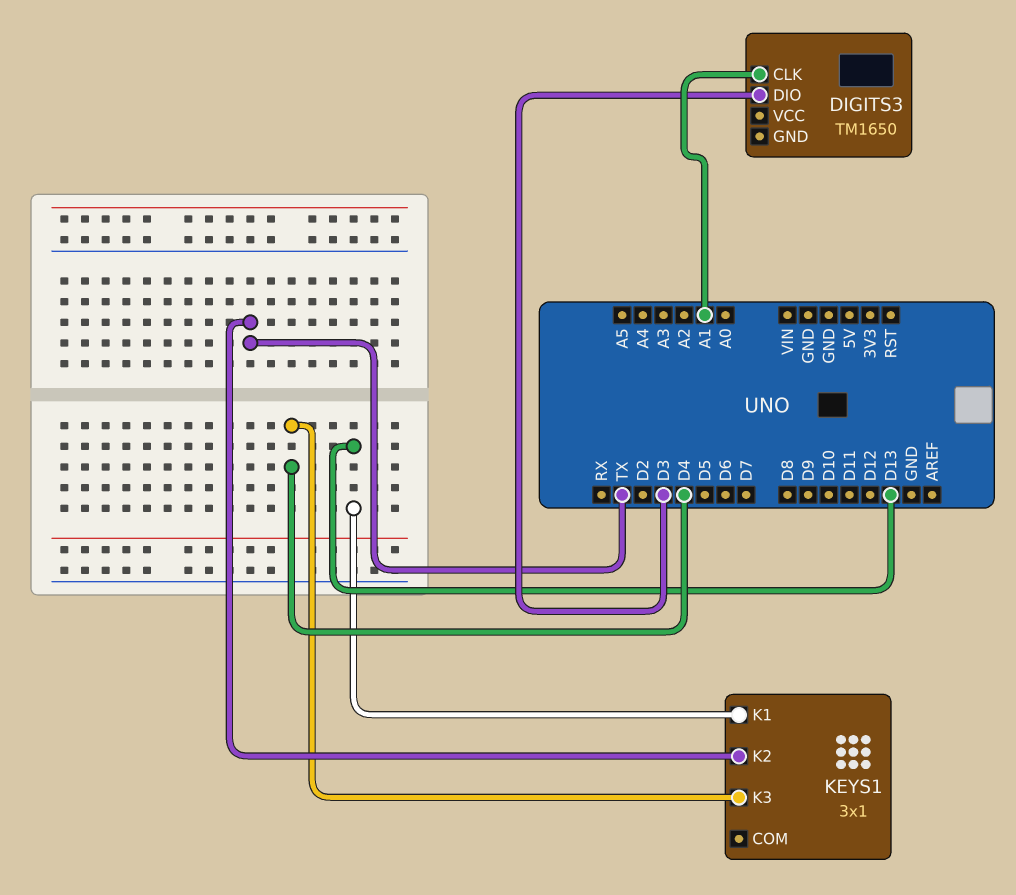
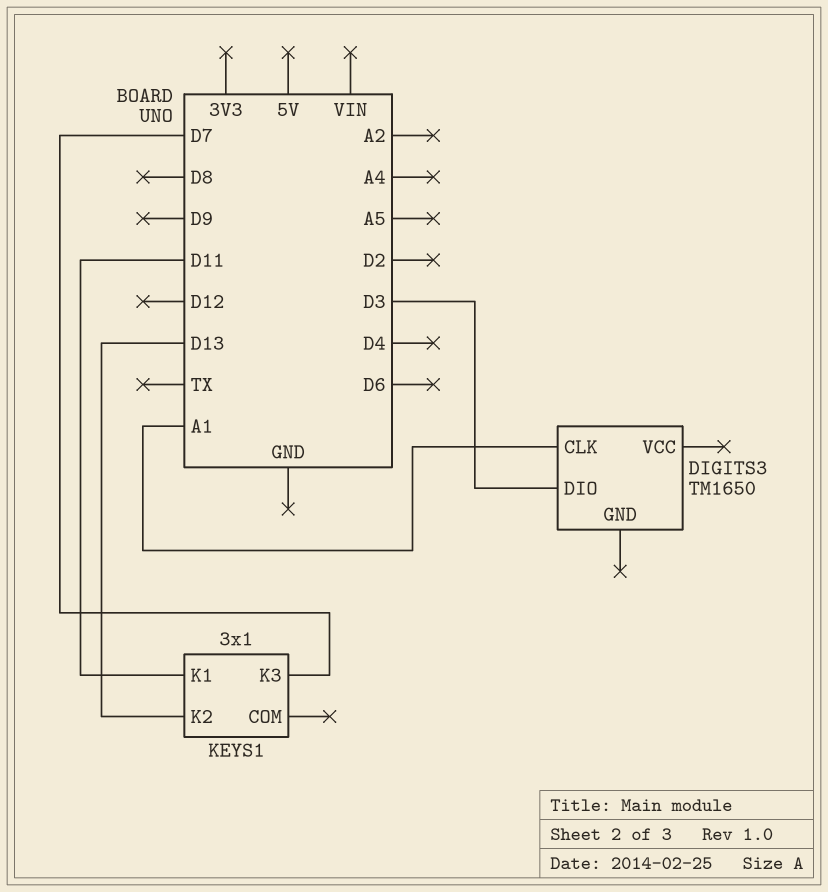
KEYS1 pin K1: D13 -> D11
KEYS1 pin K2: TX -> D13
KEYS1 pin K3: D4 -> D7

